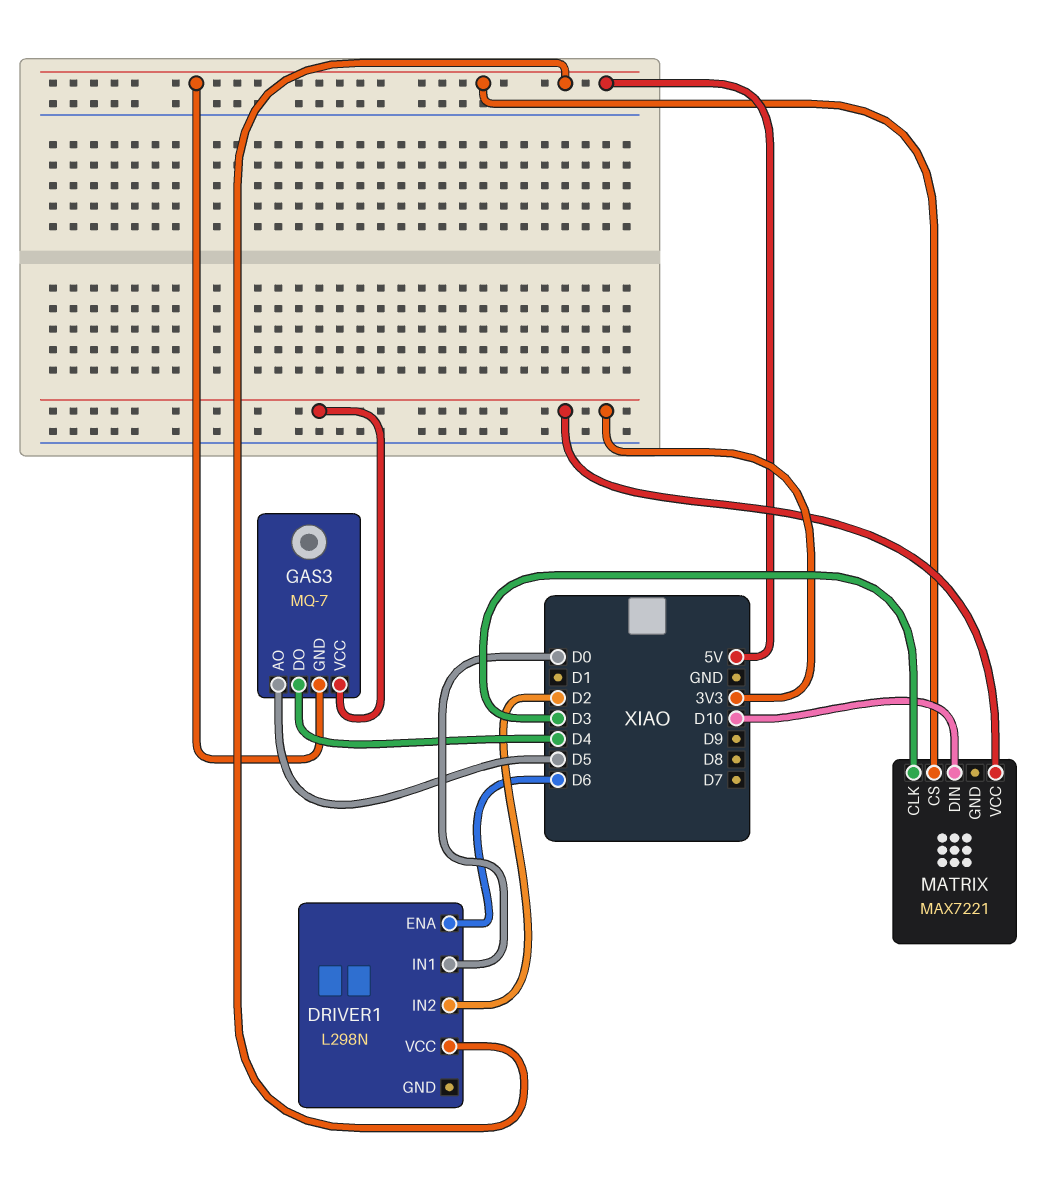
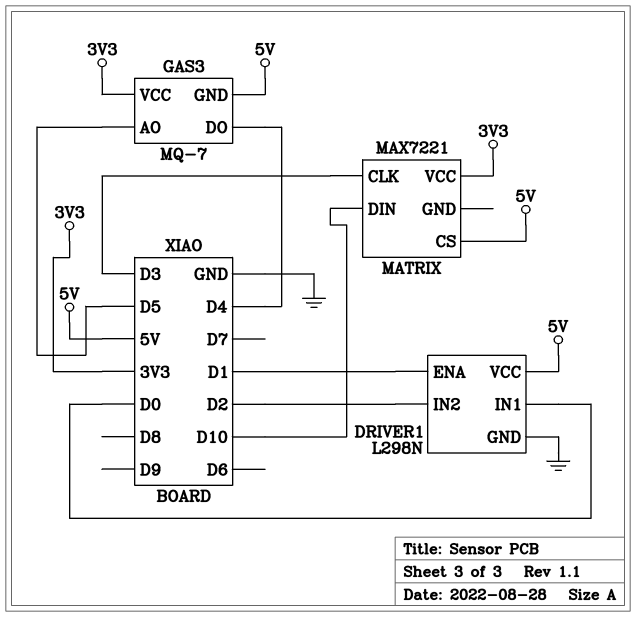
DRIVER1 pin ENA: D6 -> D1
DRIVER1 pin GND: none -> GND

